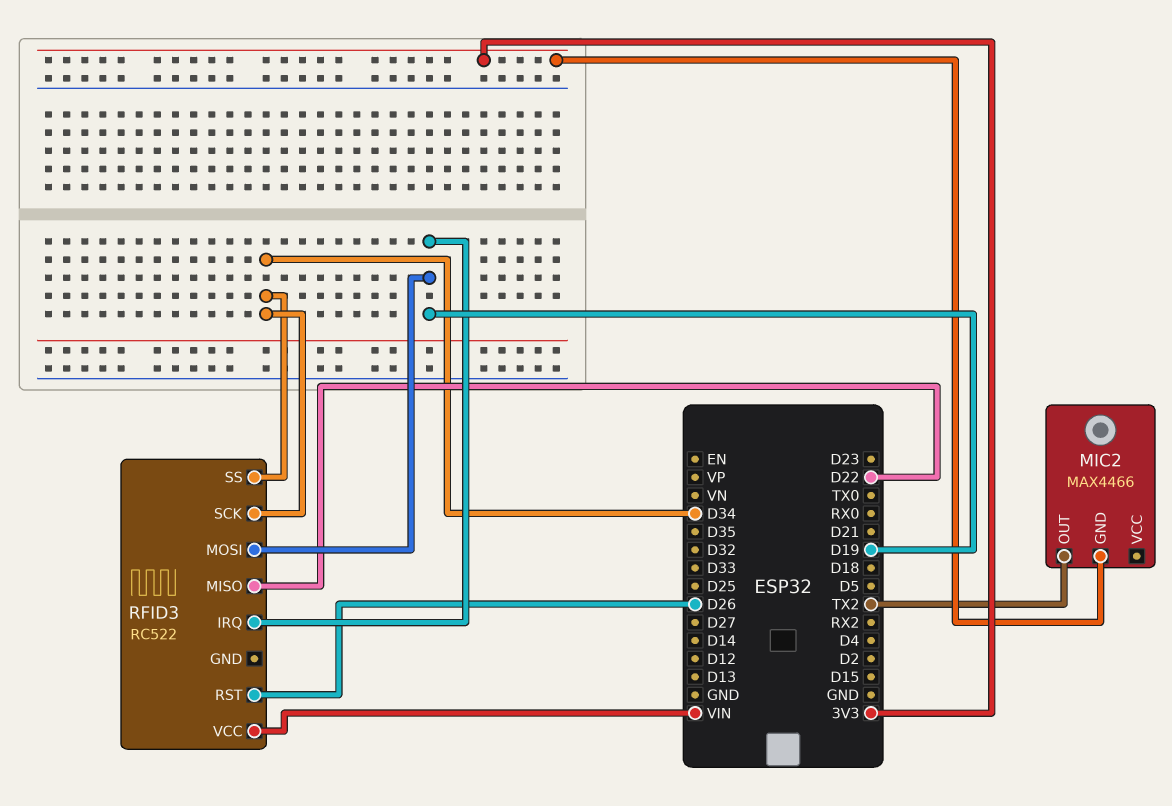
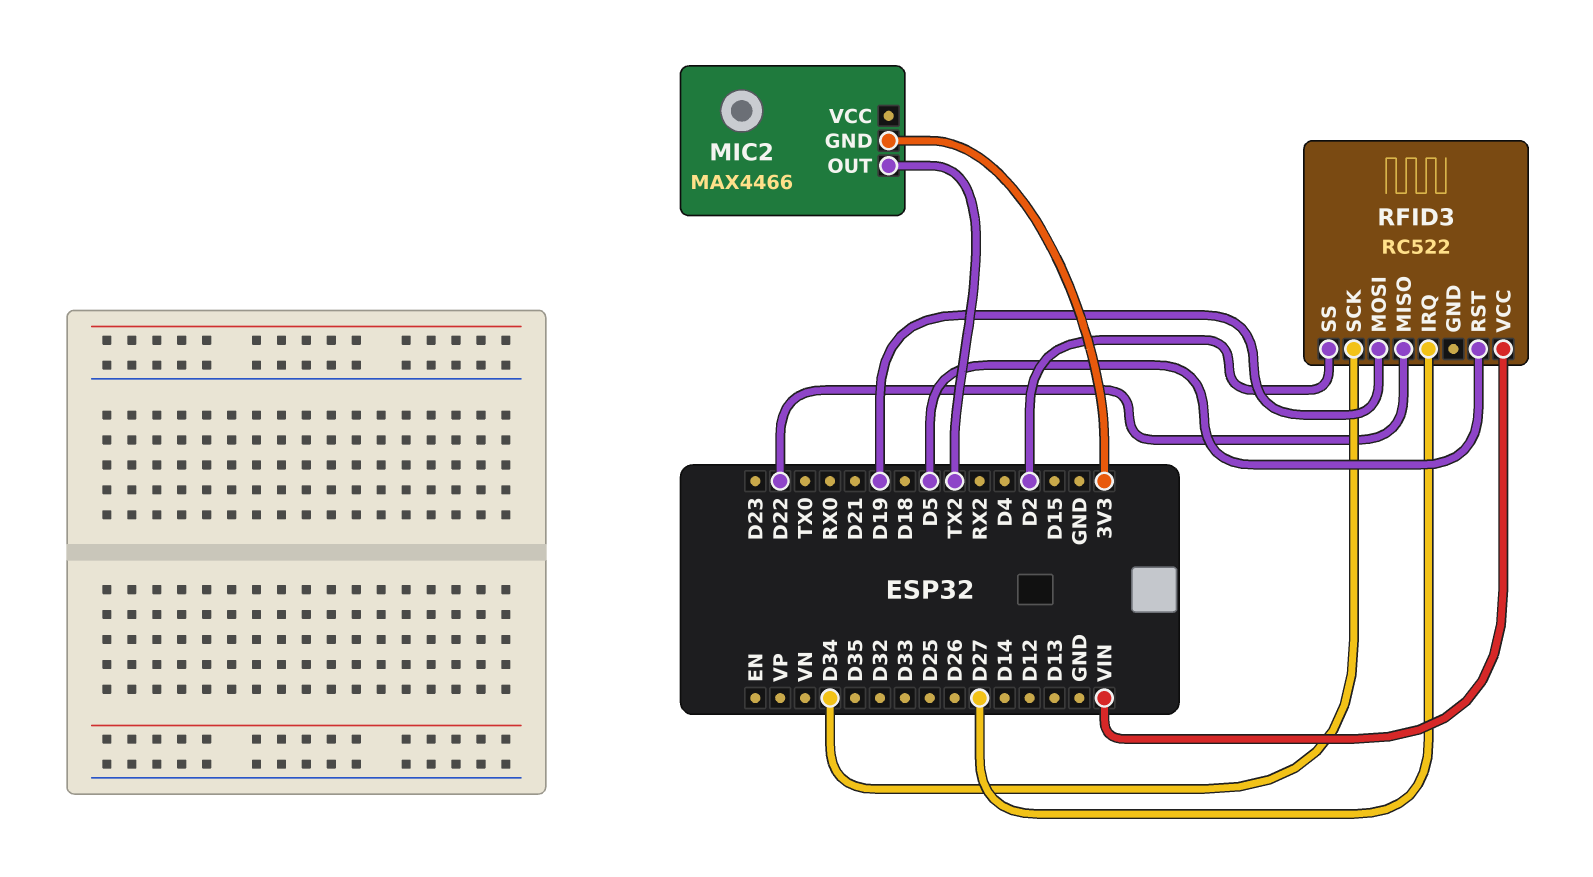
RFID3 pin IRQ: D19 -> D27
RFID3 pin RST: D26 -> D5
RFID3 pin SS: D34 -> D2

